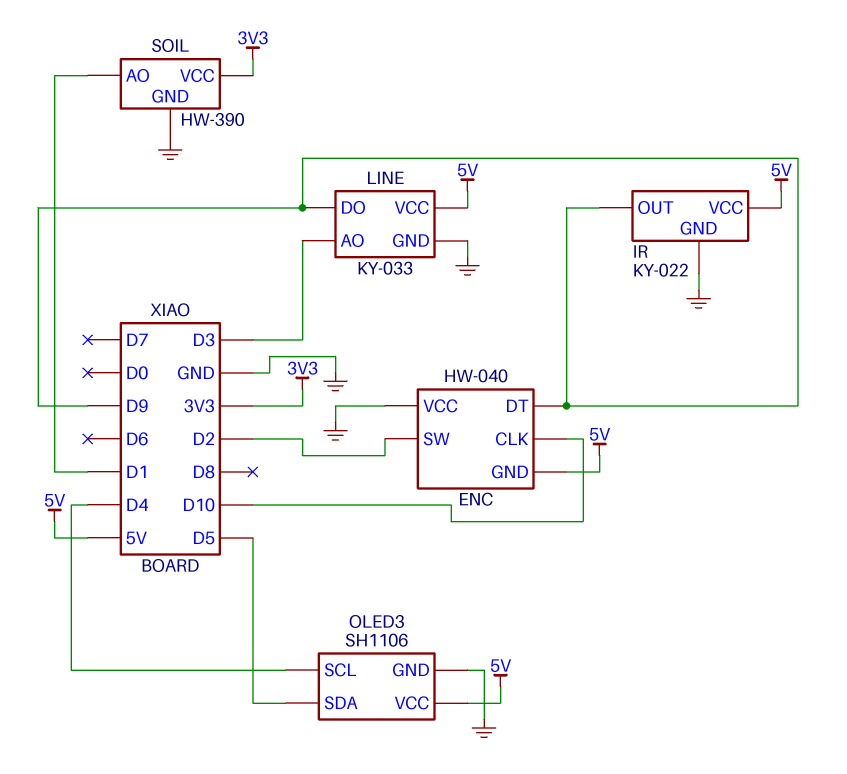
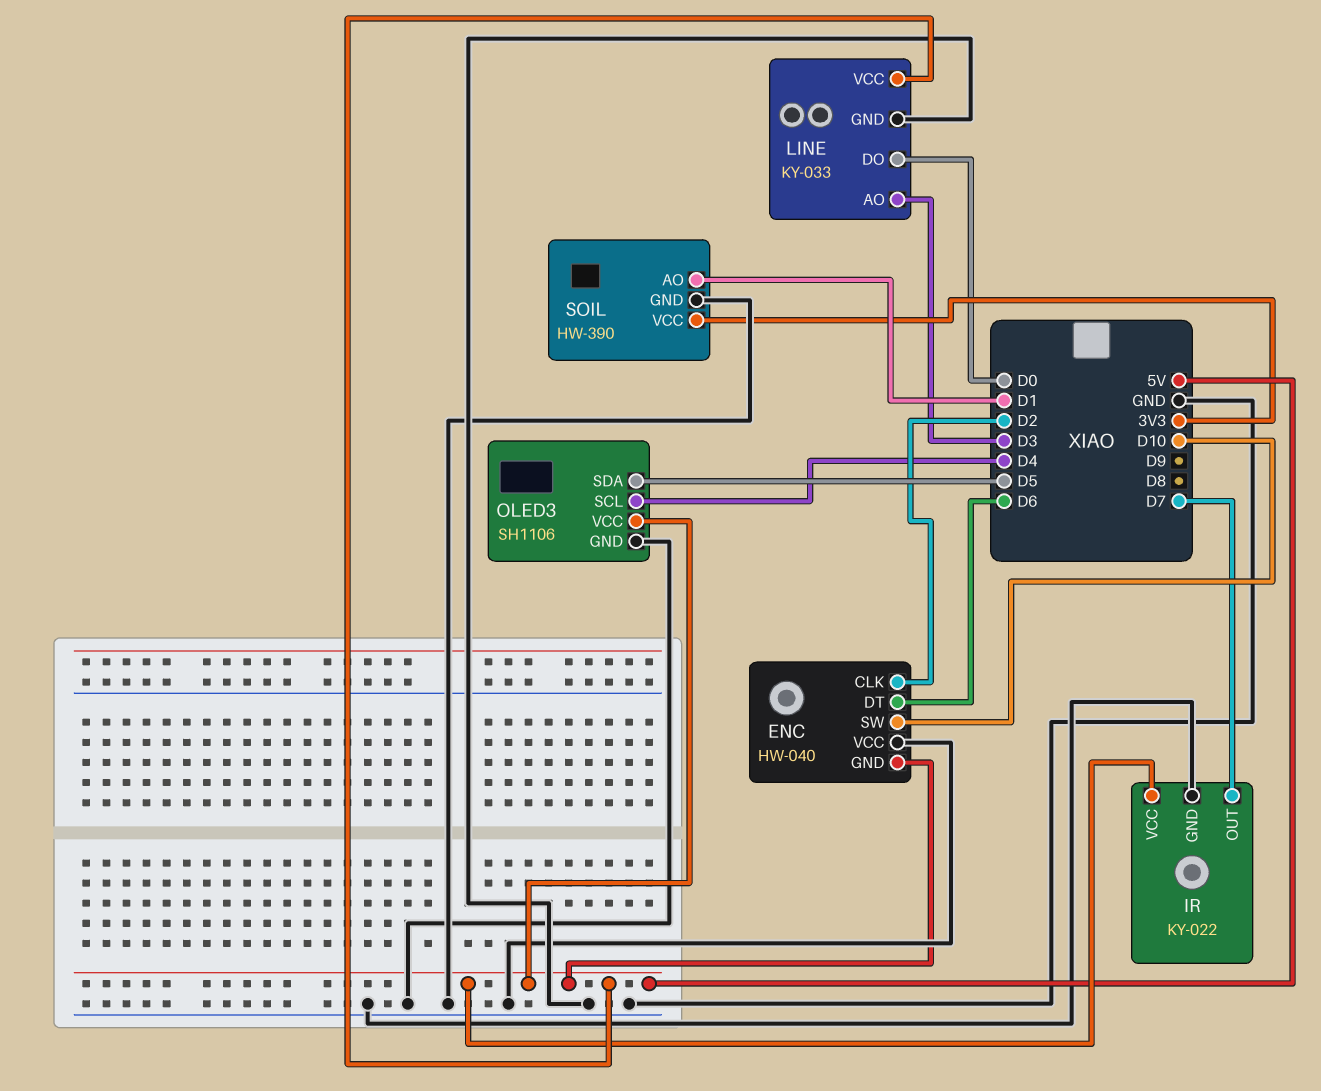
ENC pin CLK: D10 -> D2
ENC pin DT: D9 -> D6
ENC pin SW: D2 -> D10
IR pin OUT: D9 -> D7
LINE pin DO: D9 -> D0

